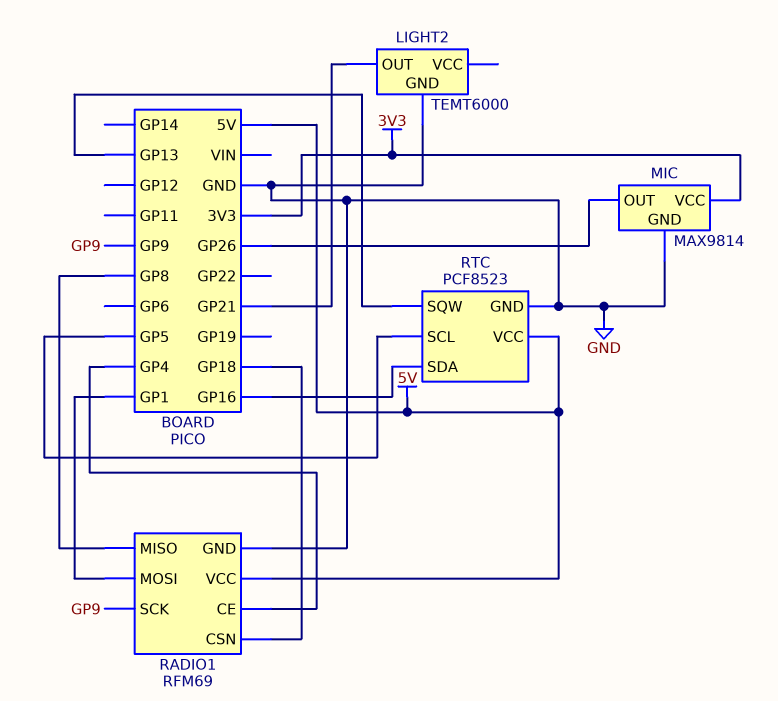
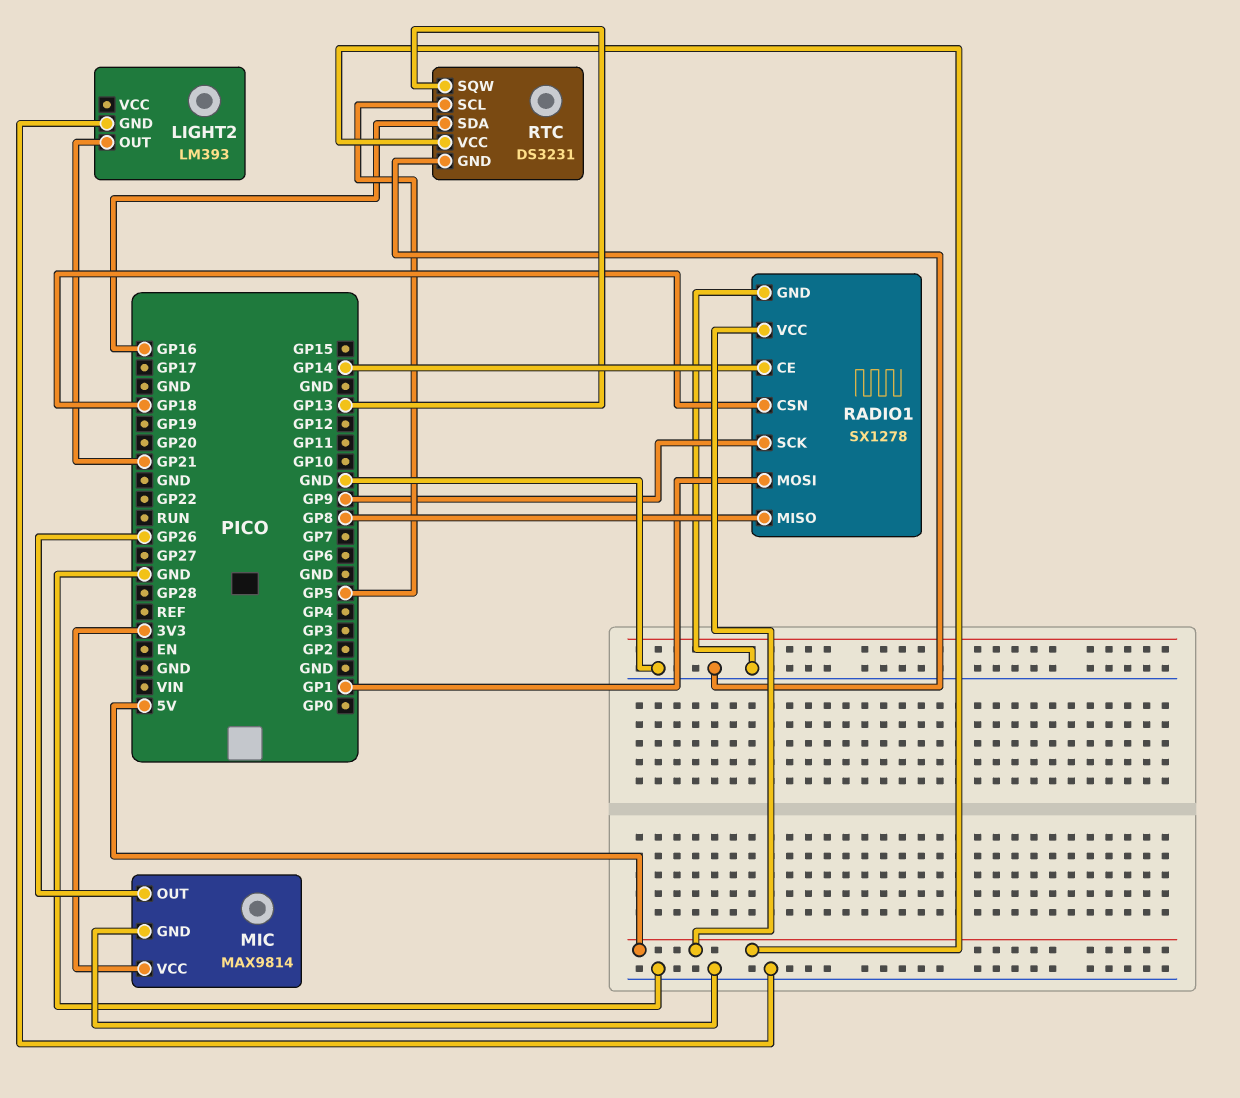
LIGHT2: TEMT6000 -> LM393
RADIO1: RFM69 -> SX1278
RADIO1 pin CE: GP4 -> GP14
RTC: PCF8523 -> DS3231

